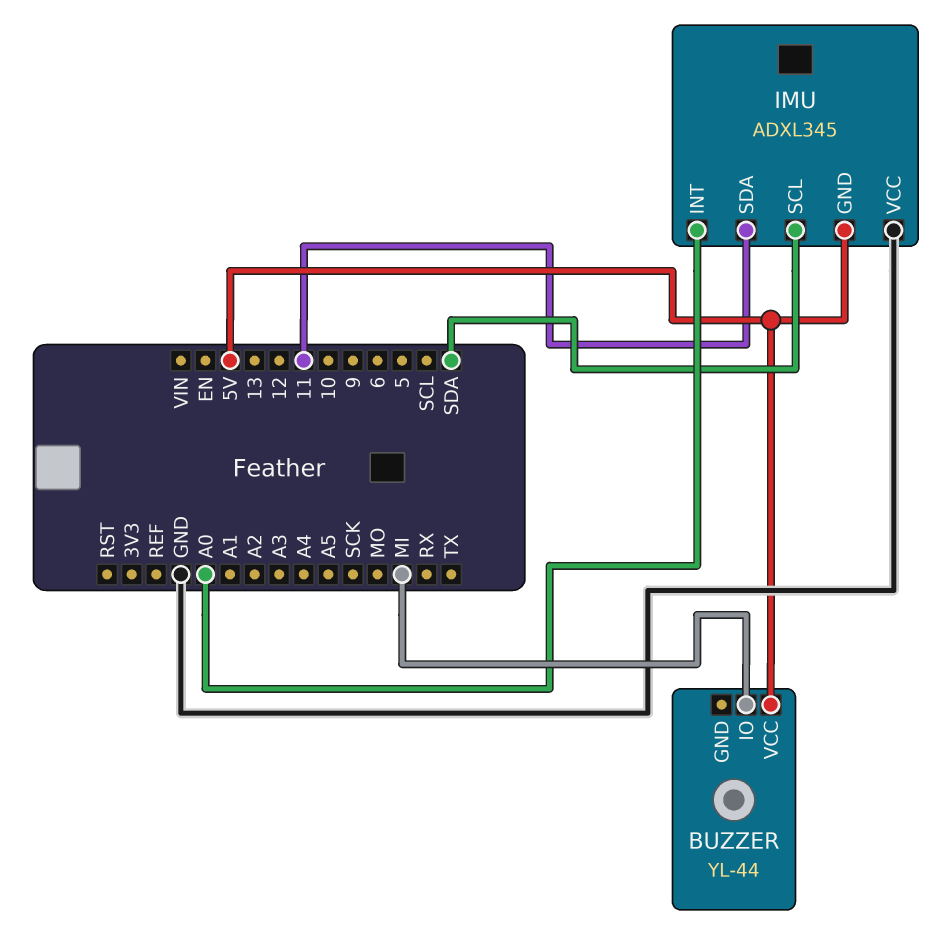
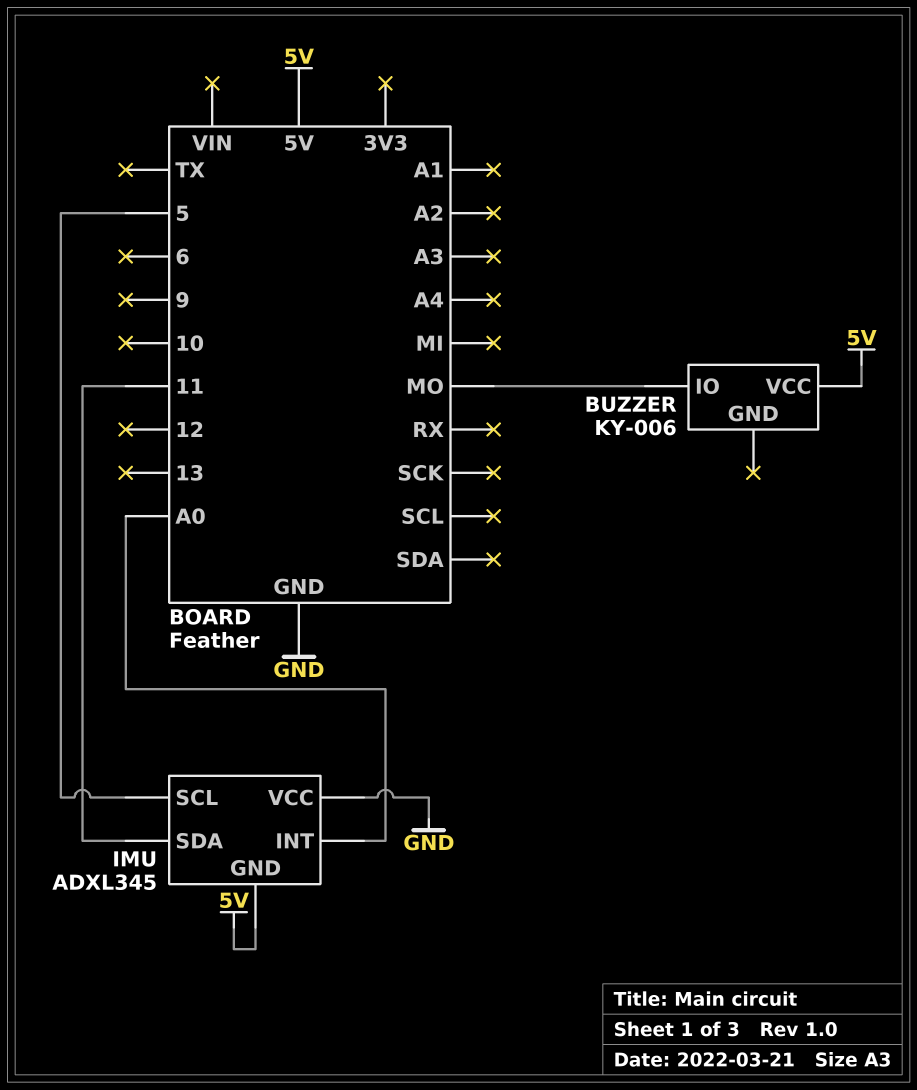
BUZZER: YL-44 -> KY-006
BUZZER pin IO: MI -> MO
IMU pin SCL: SDA -> 5

